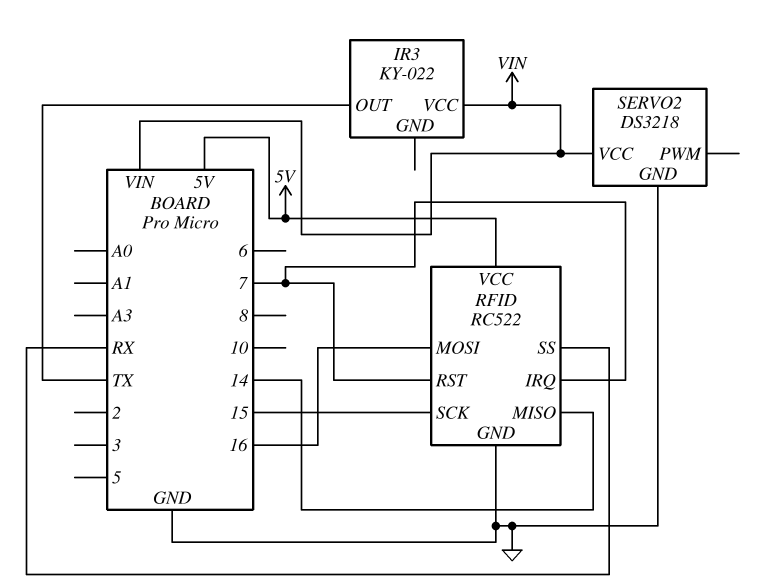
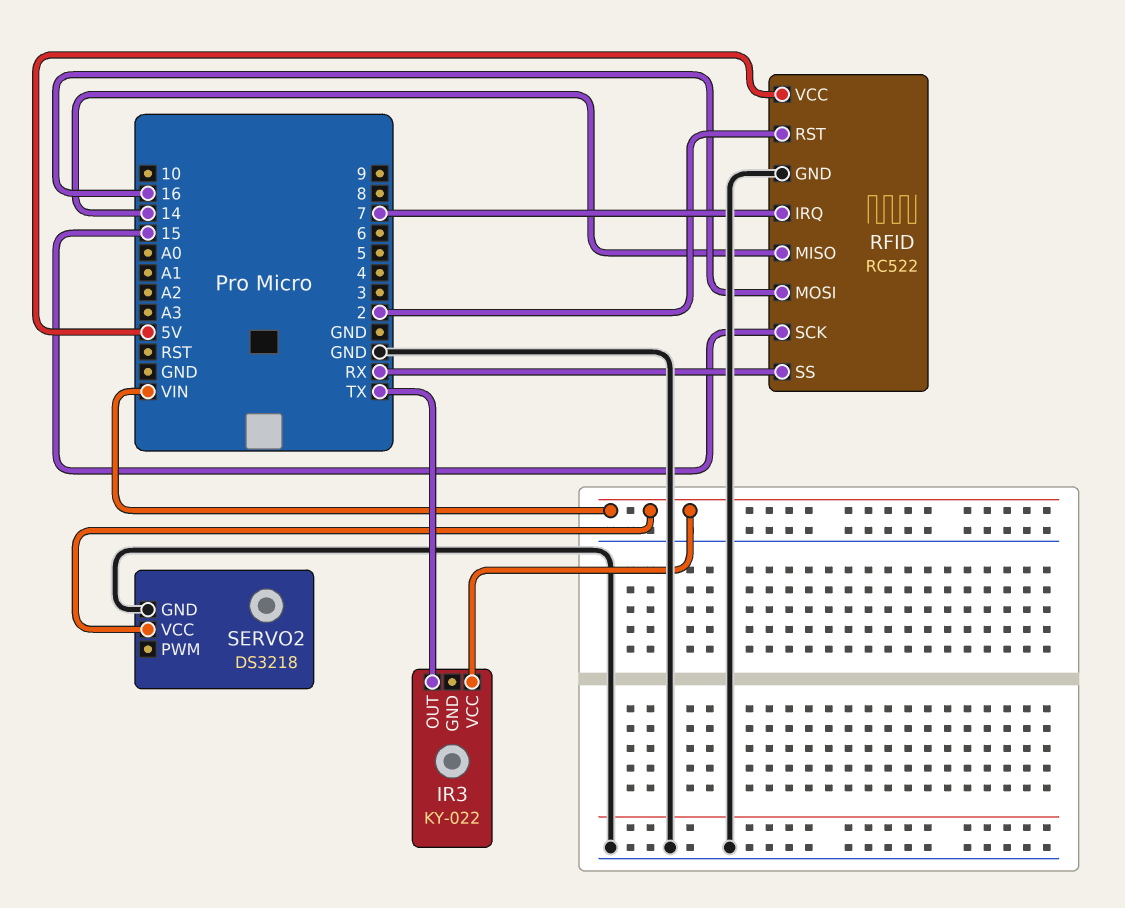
RFID pin RST: 7 -> 2

